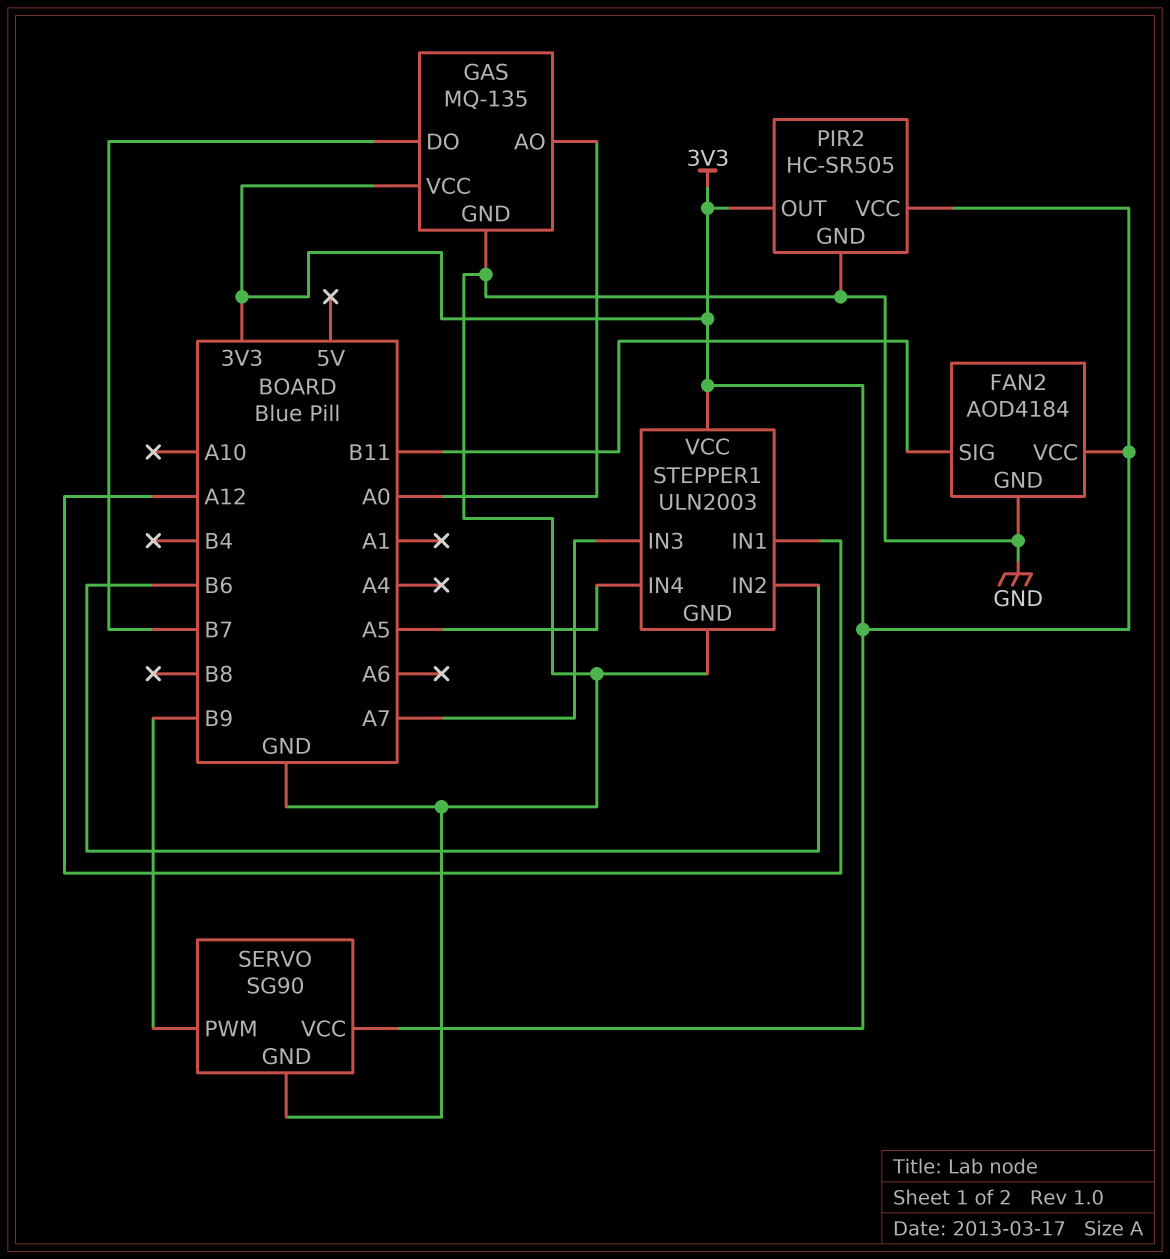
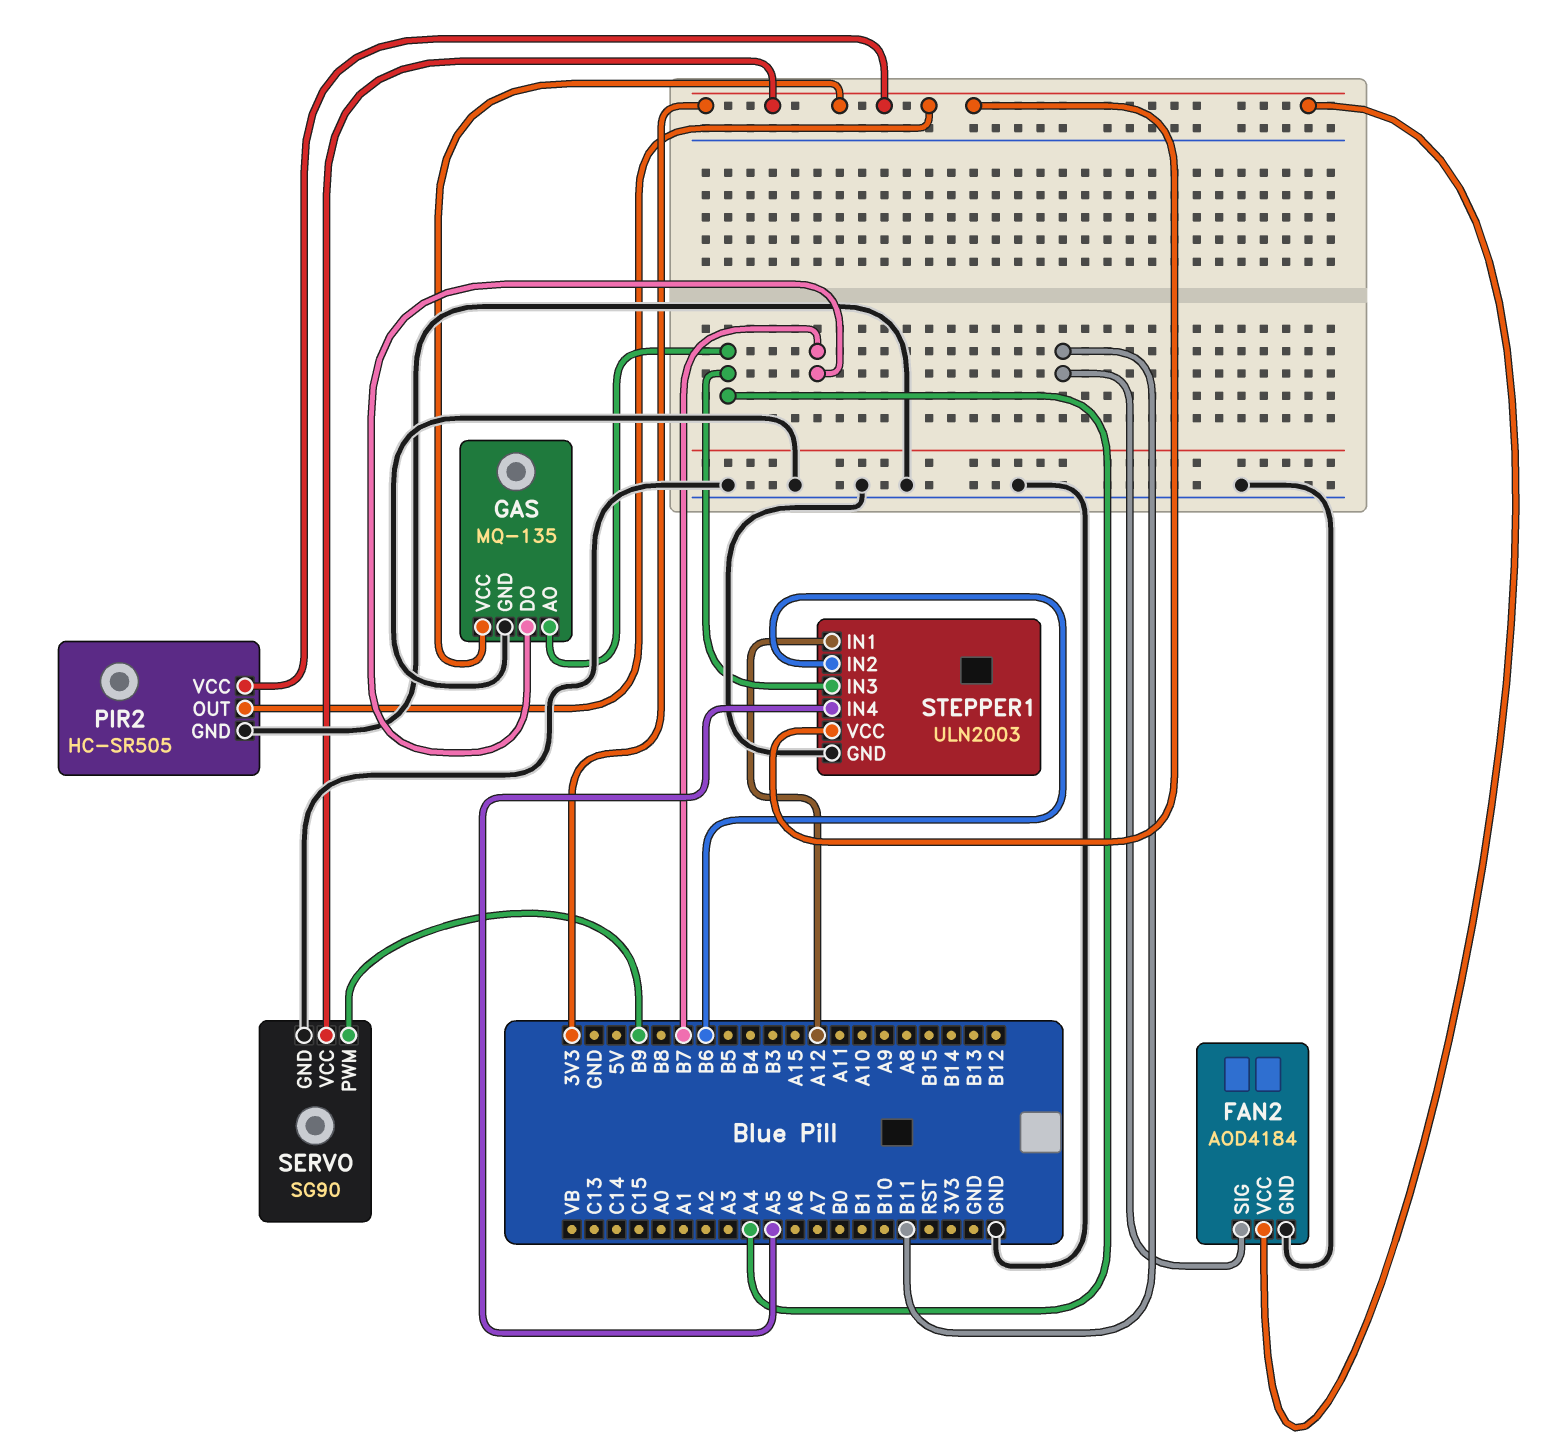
GAS pin AO: A0 -> A4
STEPPER1 pin IN3: A7 -> A4

